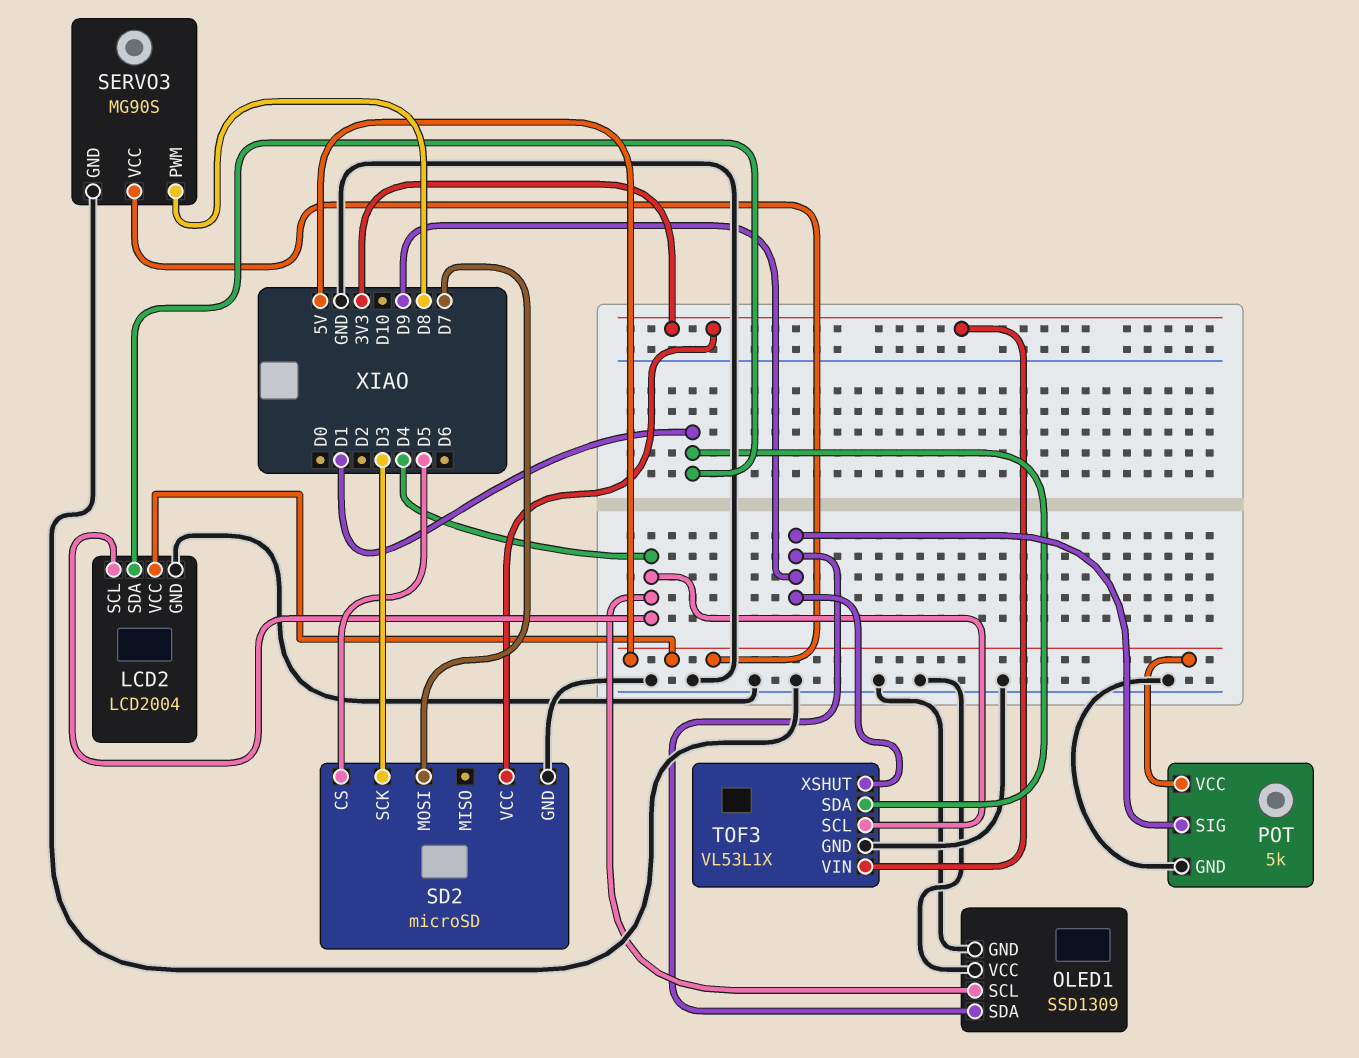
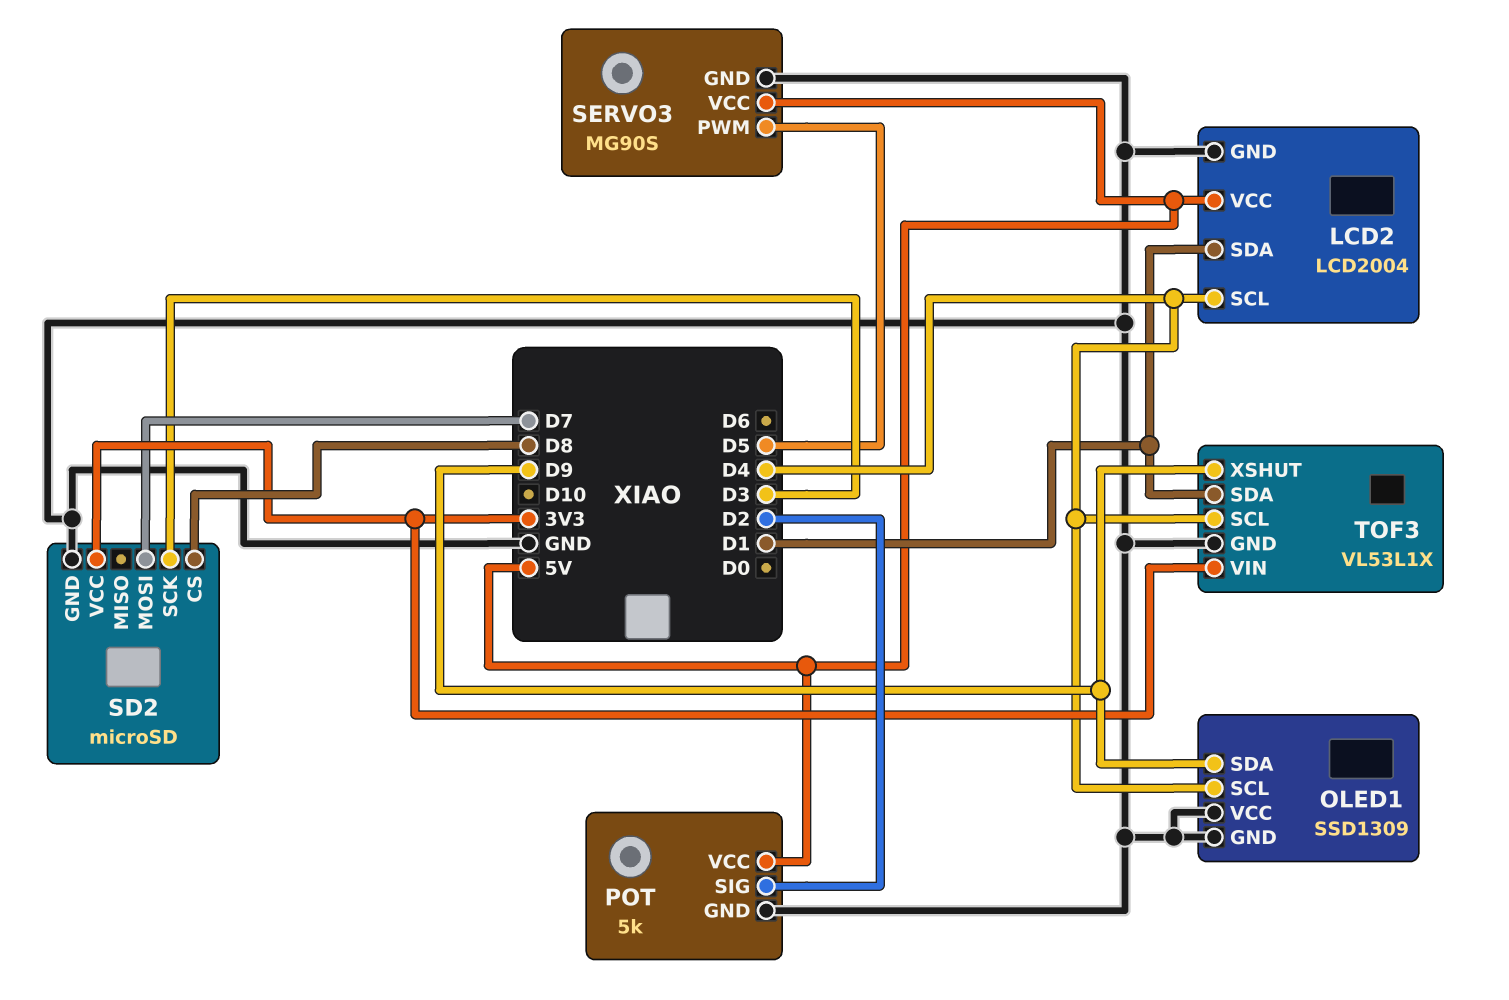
POT pin SIG: D9 -> D2
SD2 pin CS: D5 -> D8
SERVO3 pin PWM: D8 -> D5

